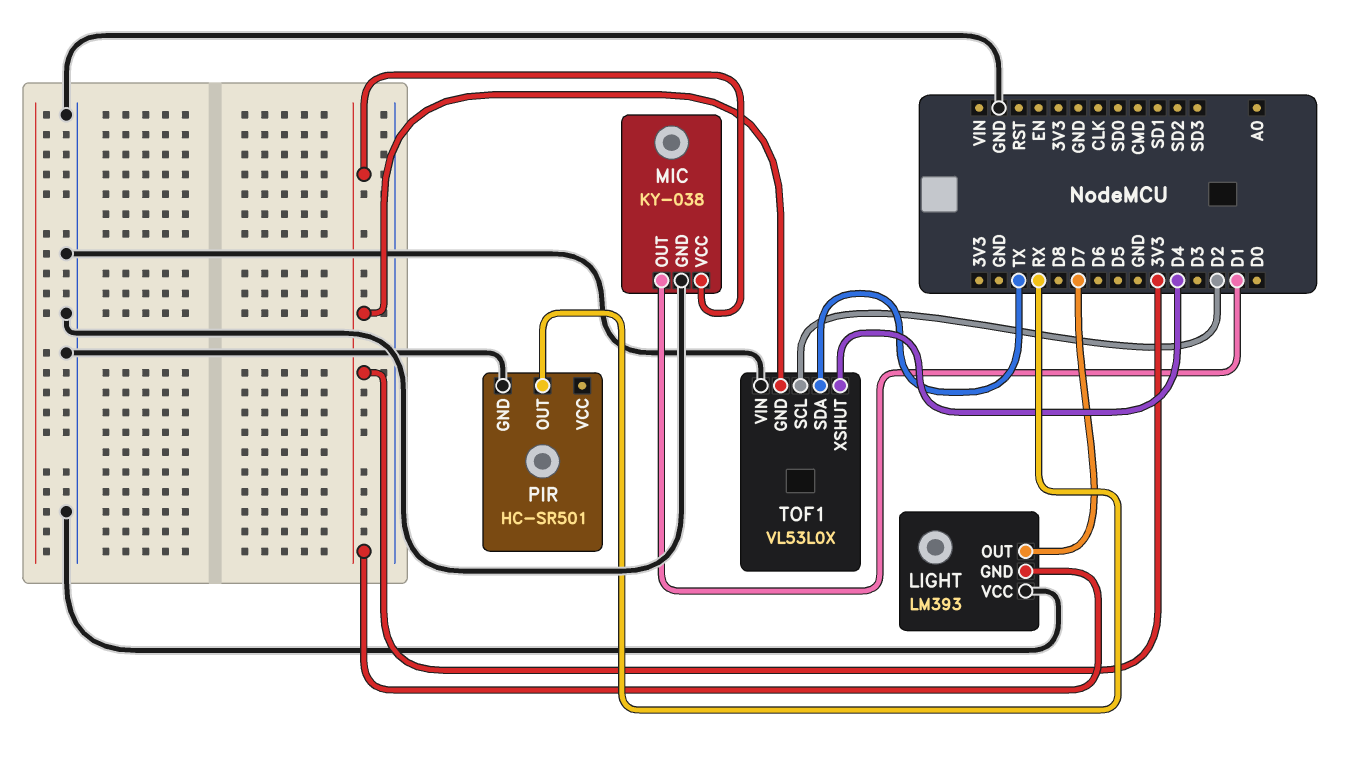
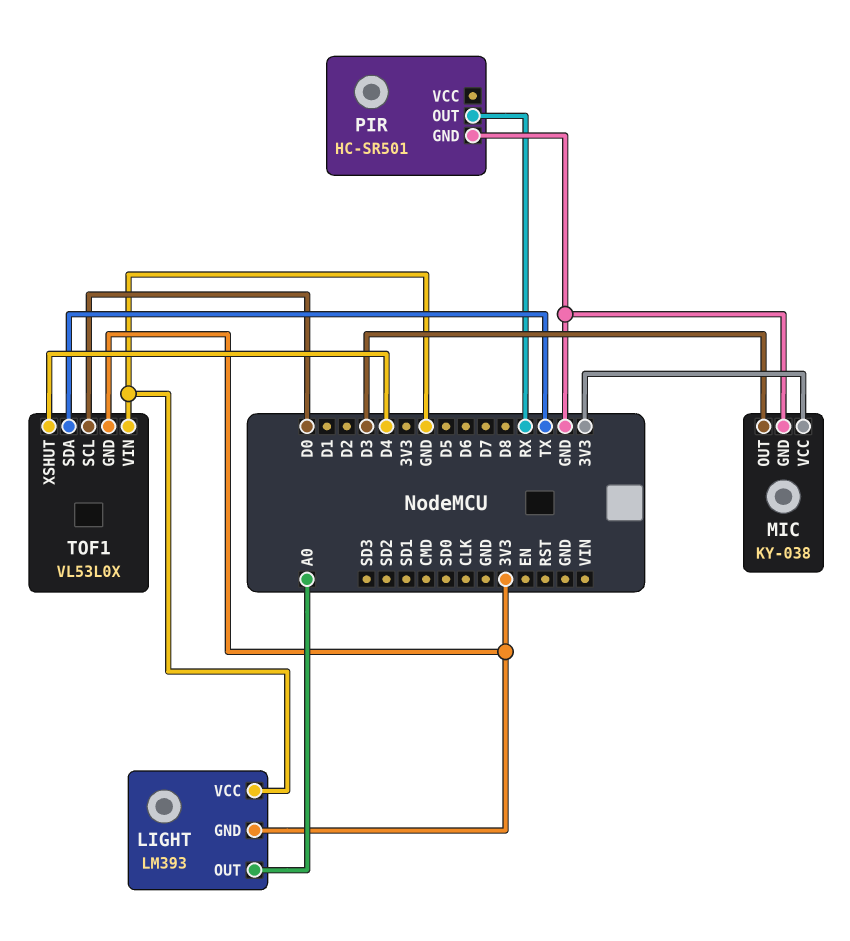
LIGHT pin OUT: D7 -> A0
MIC pin OUT: D1 -> D3
TOF1 pin SCL: D2 -> D0

